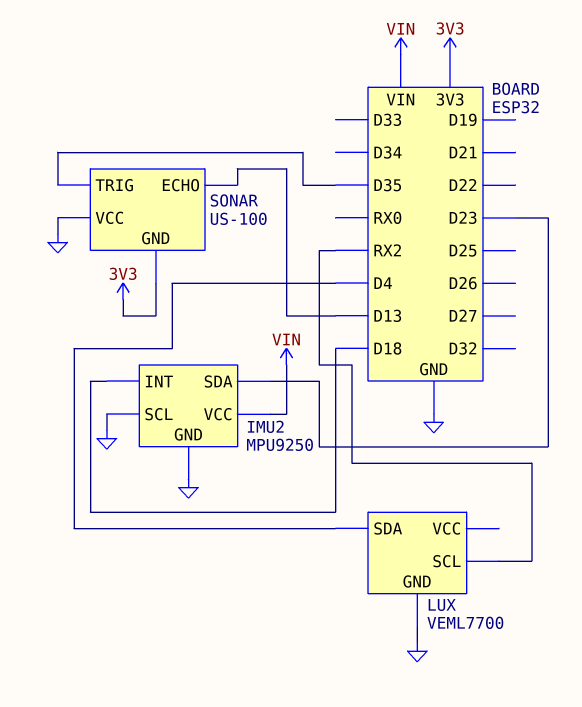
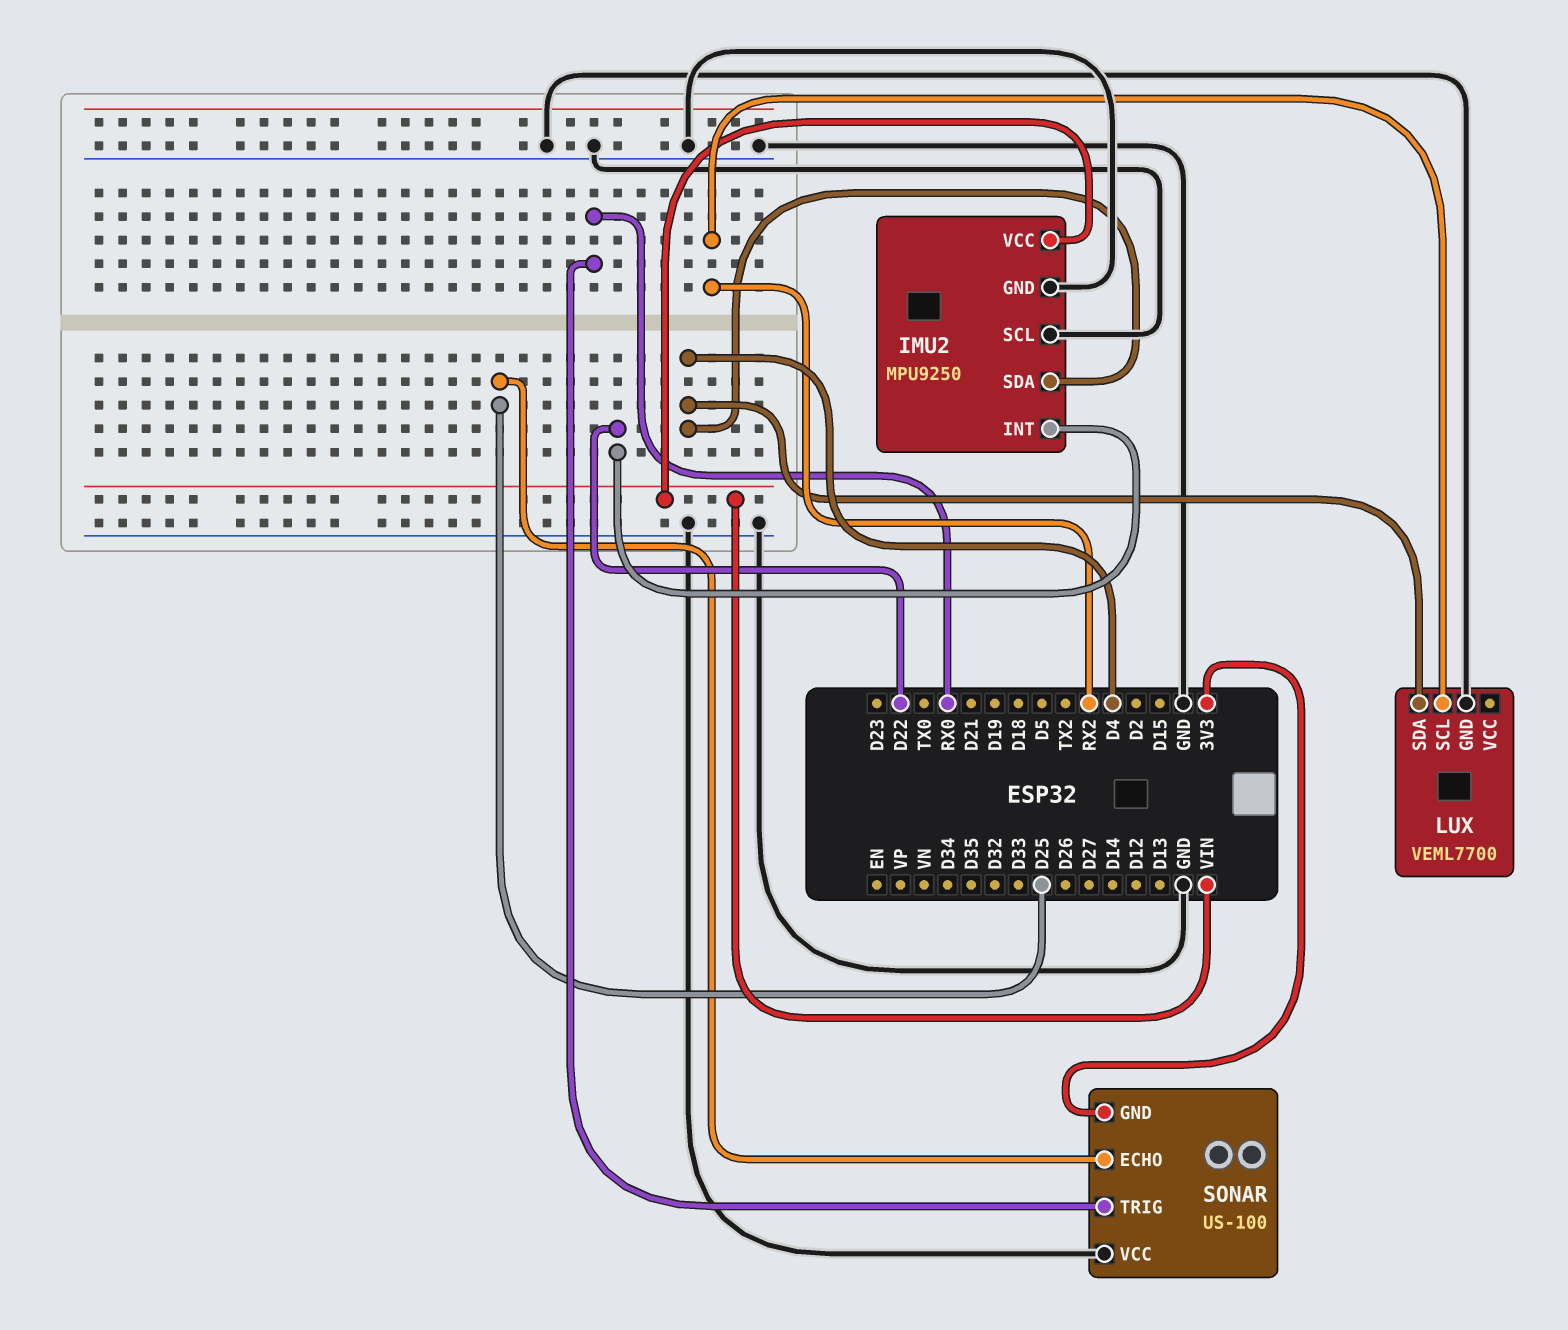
IMU2 pin INT: D18 -> D22
IMU2 pin SDA: D23 -> D4
SONAR pin ECHO: D13 -> D25
SONAR pin TRIG: D35 -> RX0

